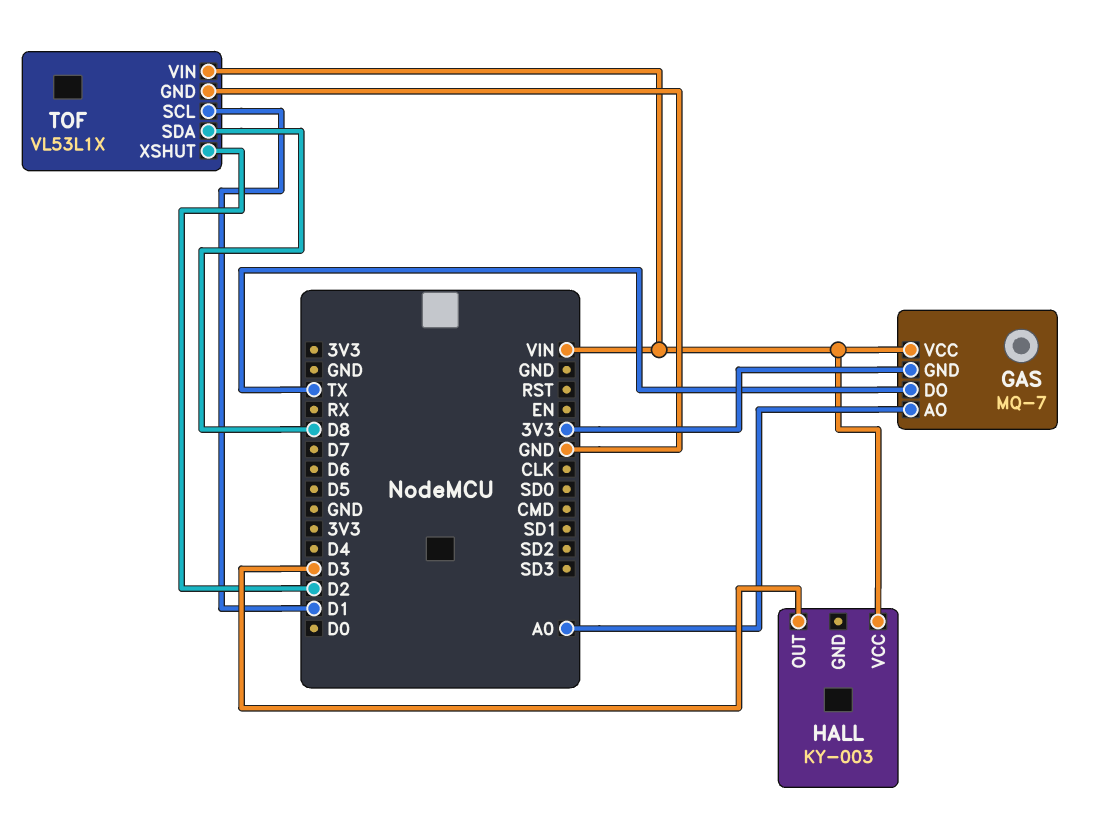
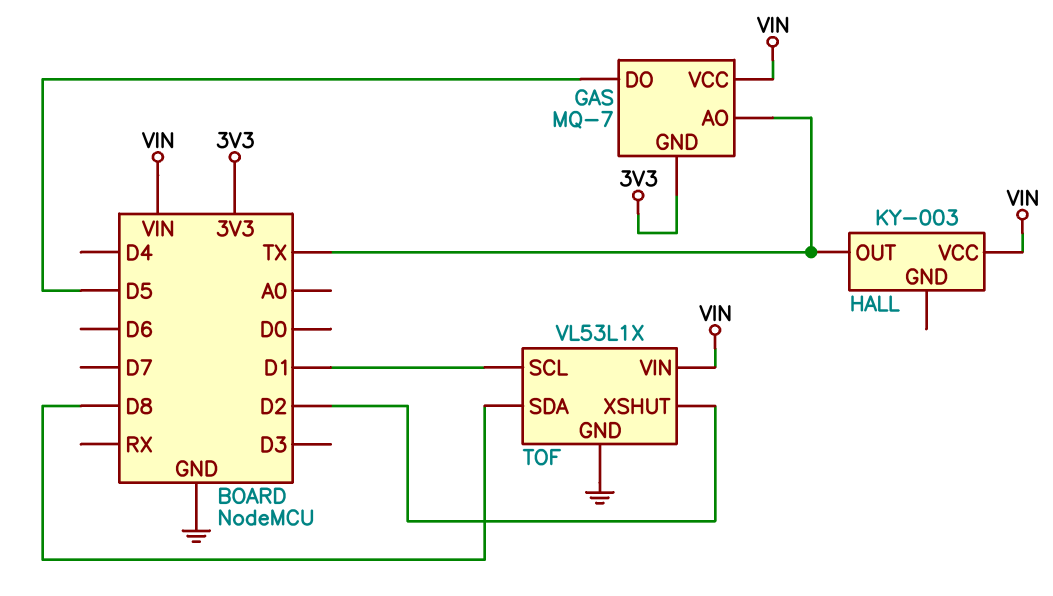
GAS pin AO: A0 -> TX
GAS pin DO: TX -> D5
HALL pin OUT: D3 -> TX

